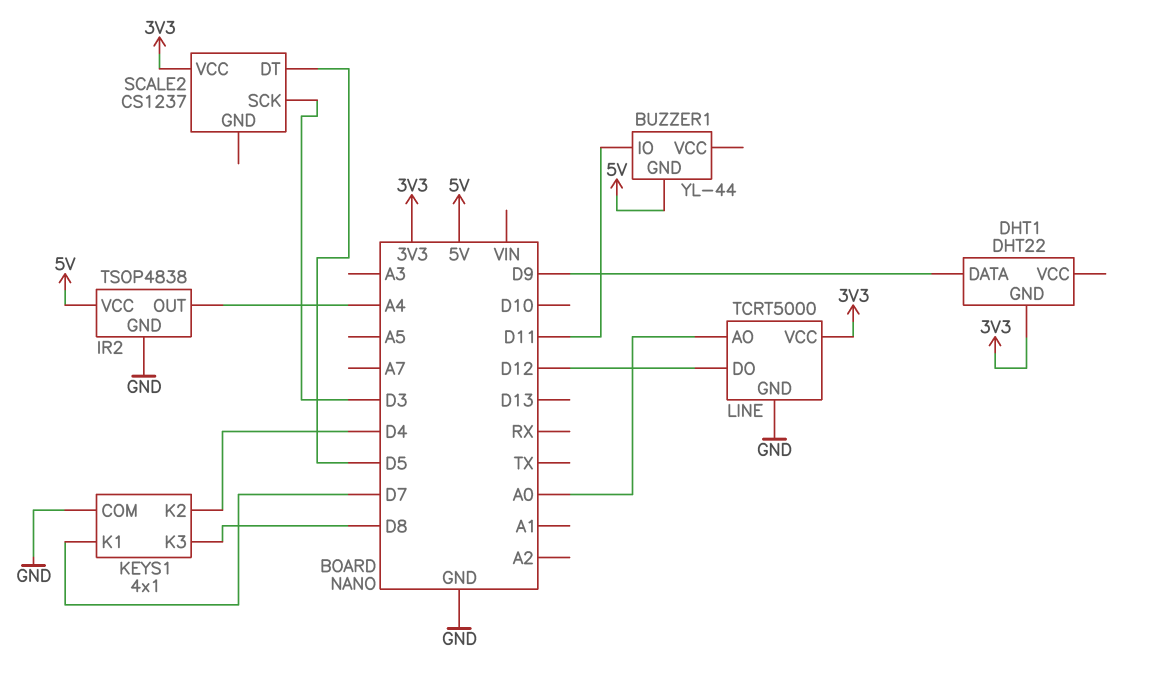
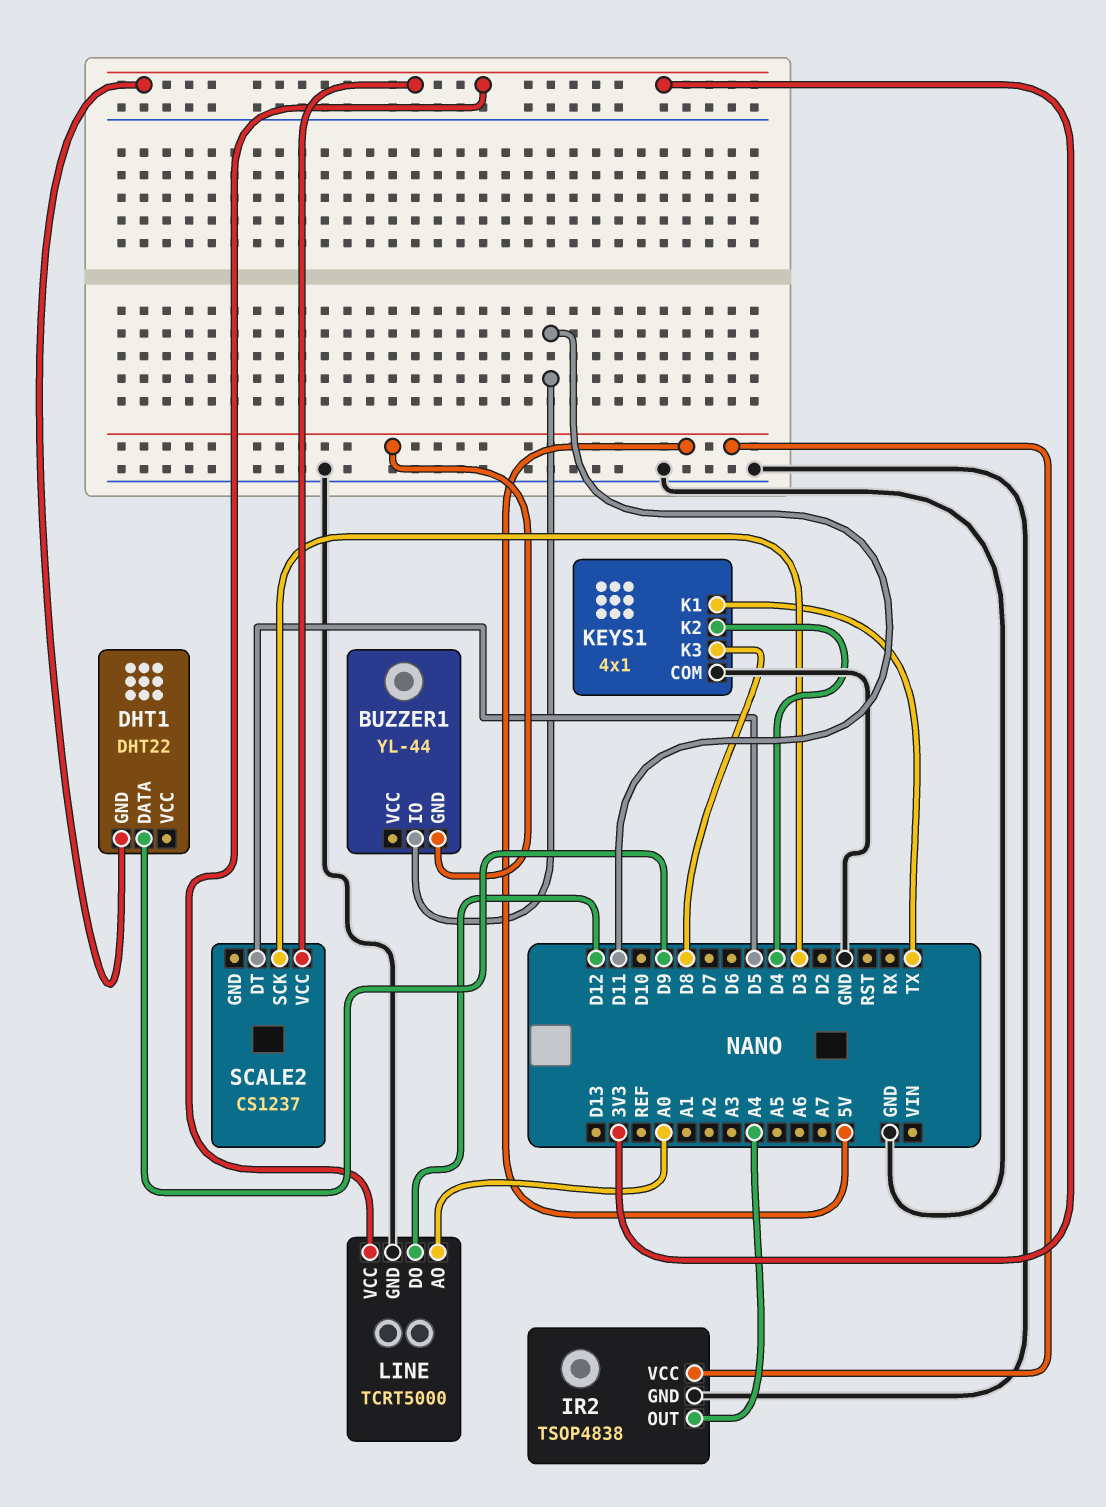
KEYS1 pin K1: D7 -> TX

